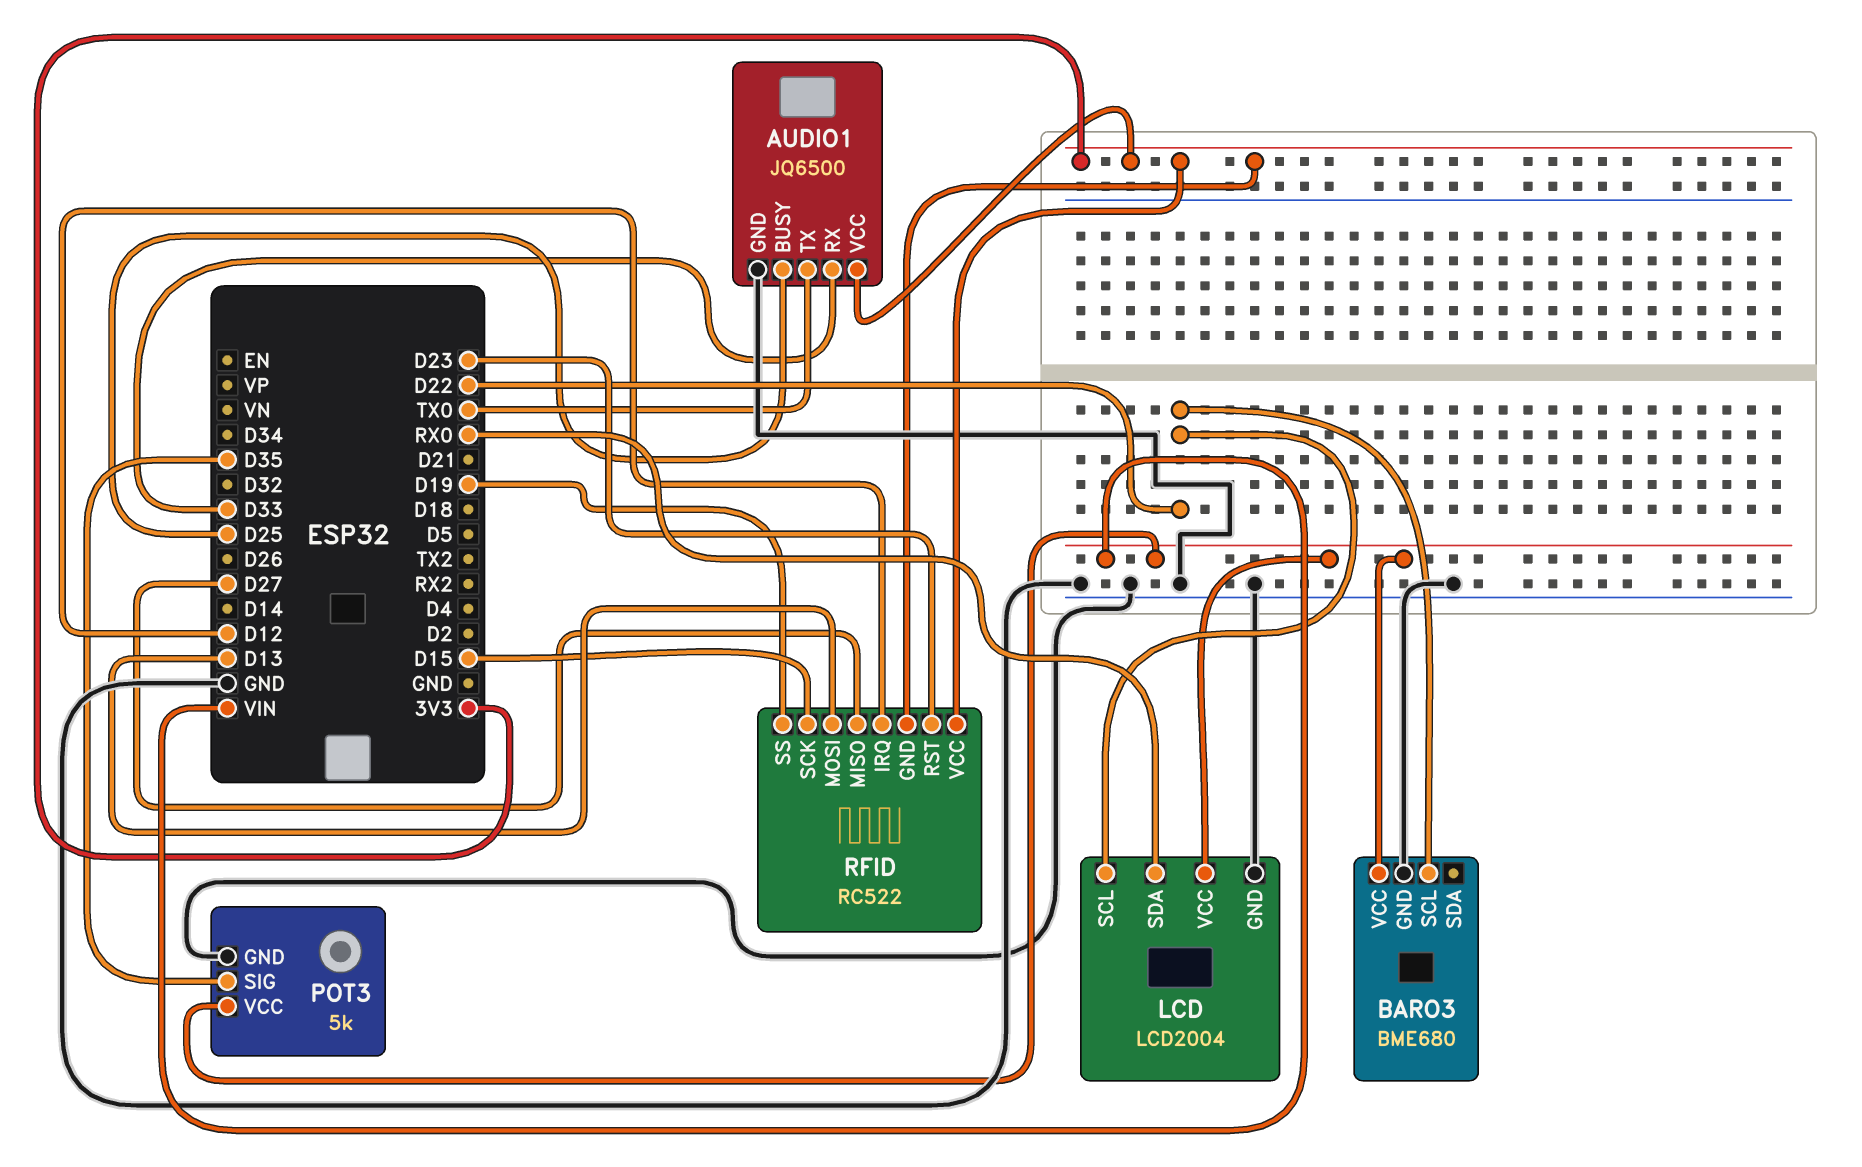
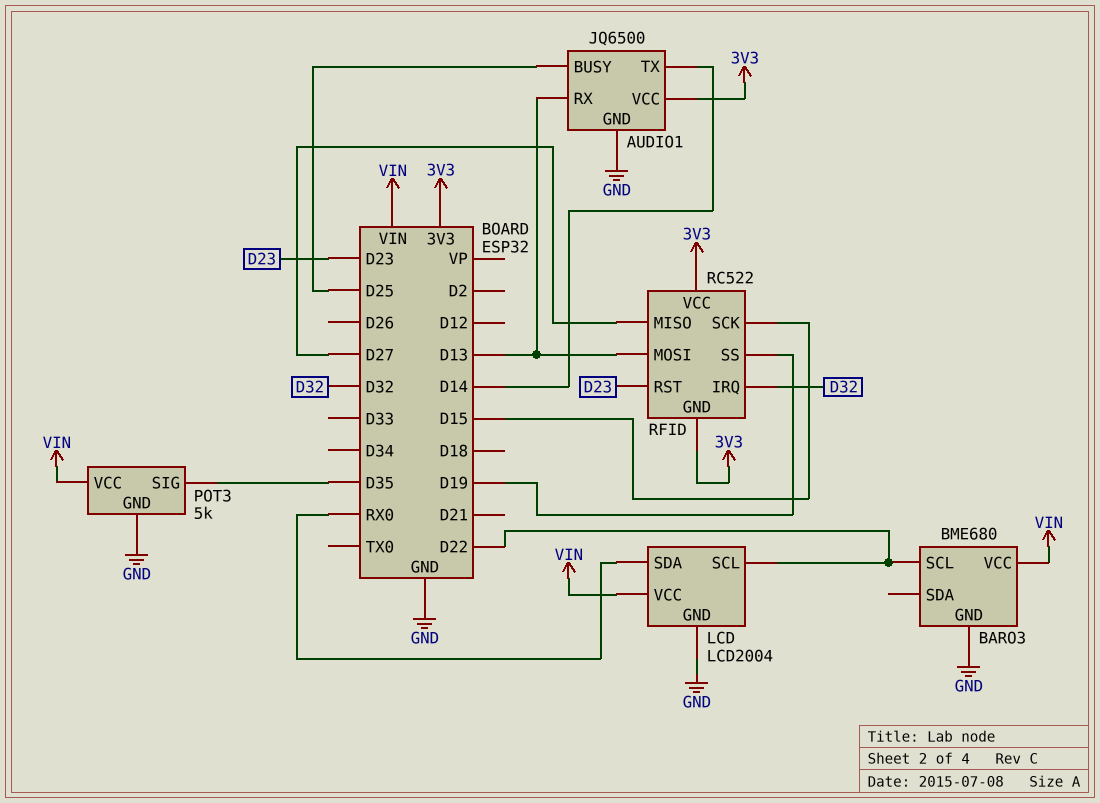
AUDIO1 pin RX: D33 -> D13
AUDIO1 pin TX: TX0 -> D14
RFID pin IRQ: D12 -> D32

